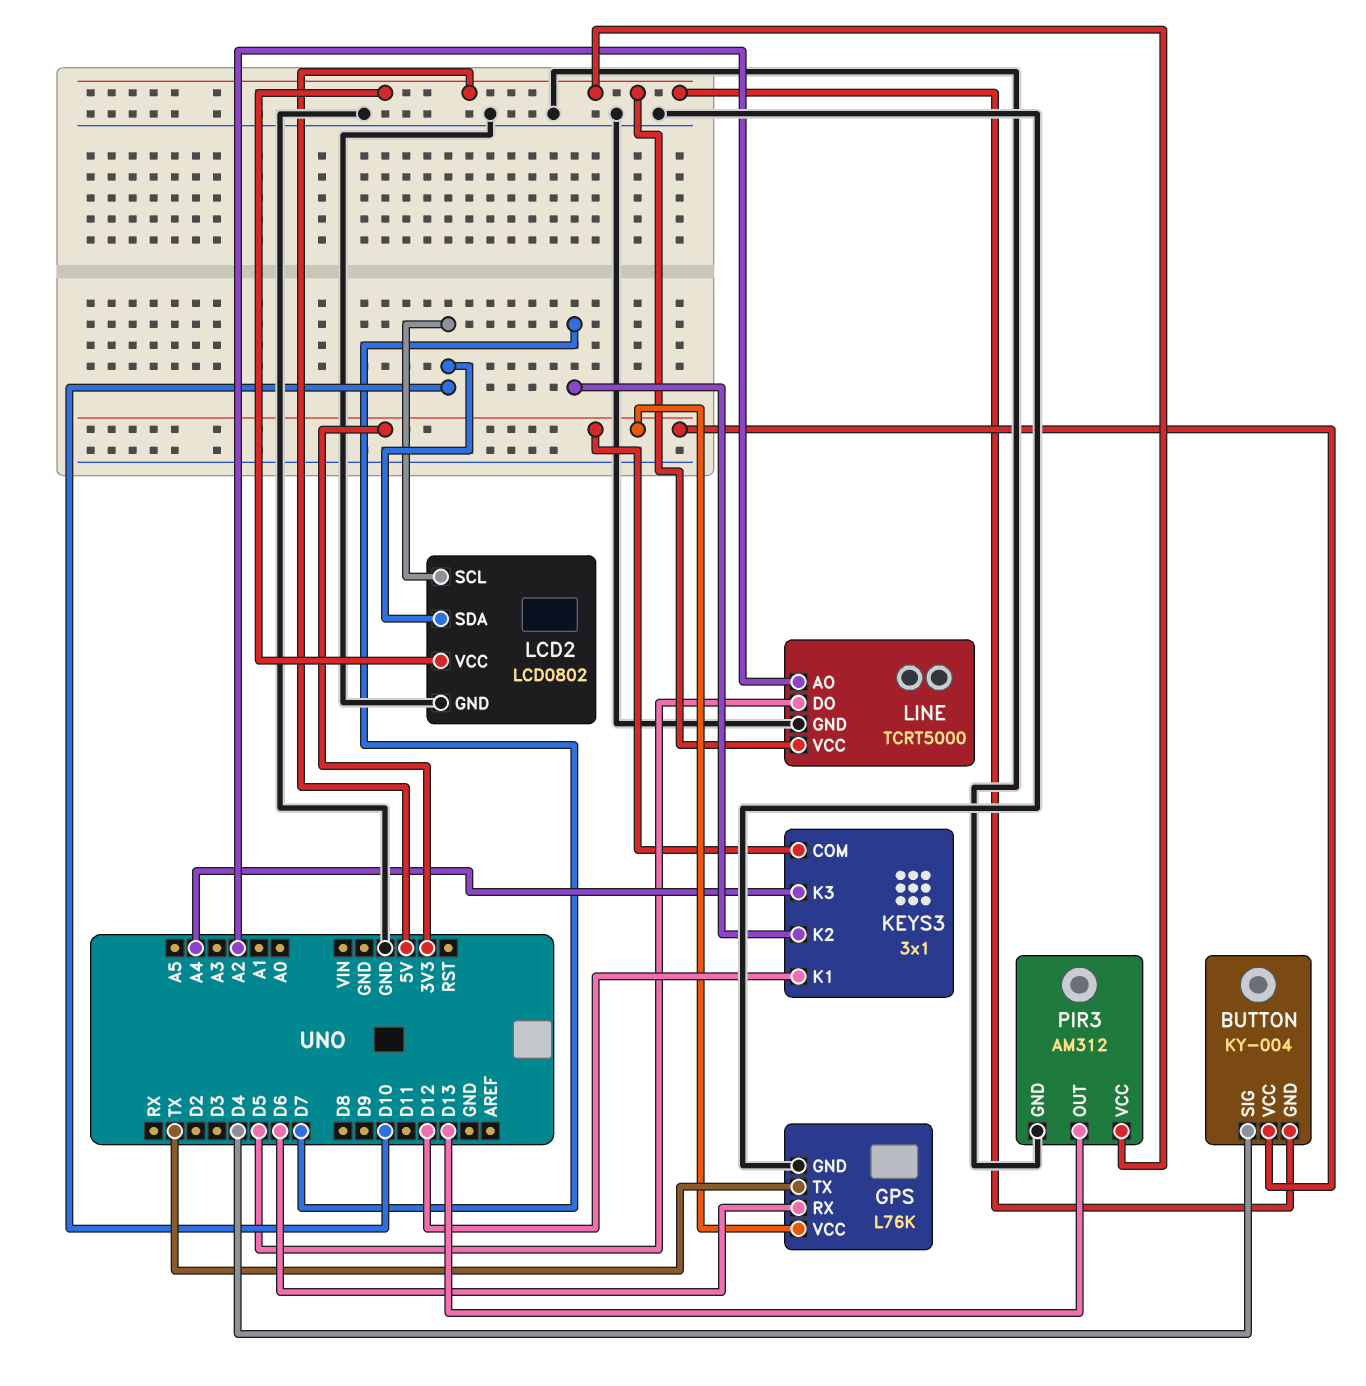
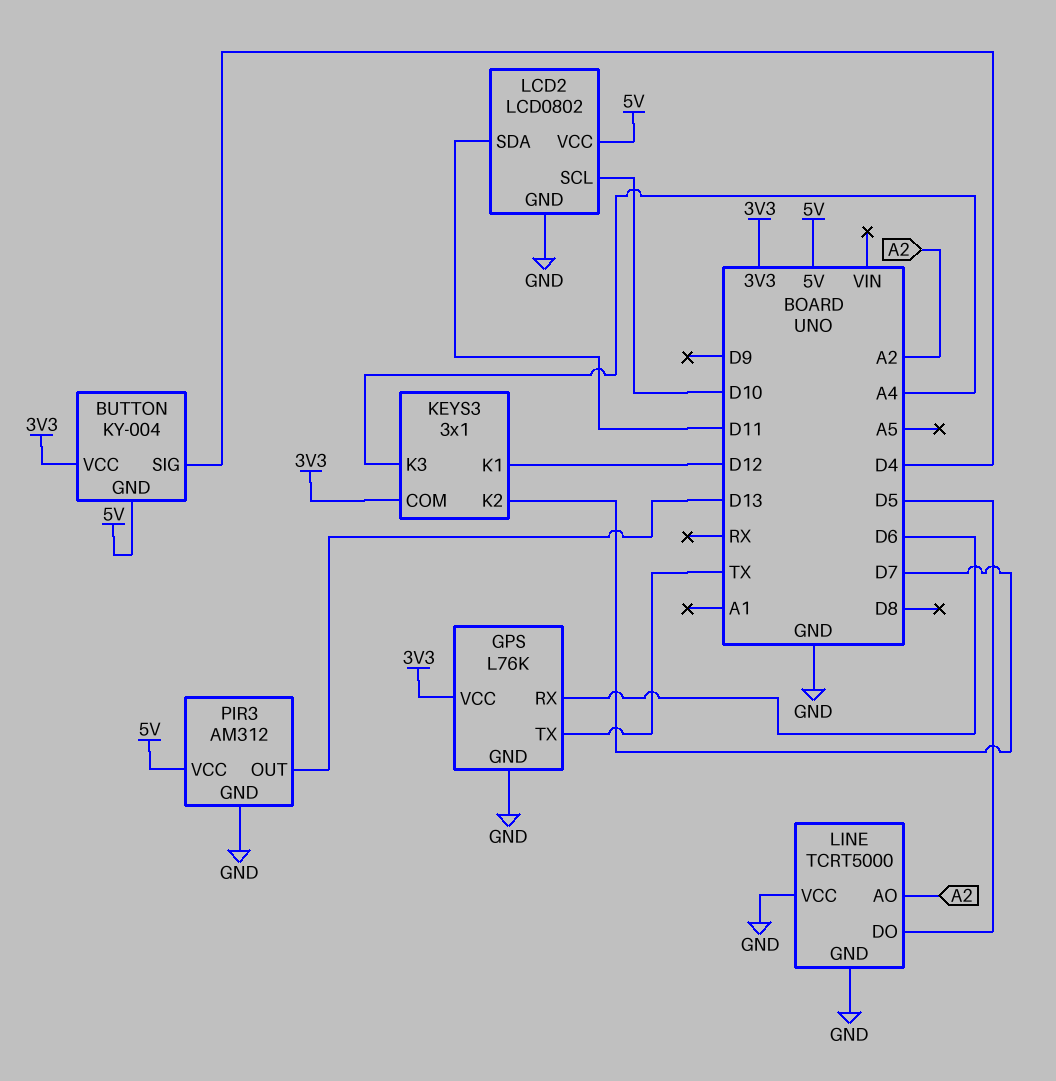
LCD2 pin SDA: D10 -> D11
LINE pin VCC: 5V -> GND

